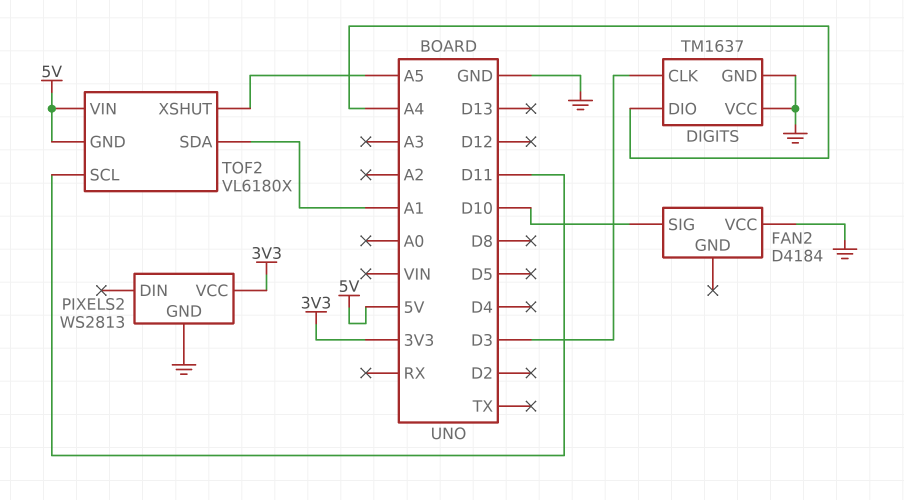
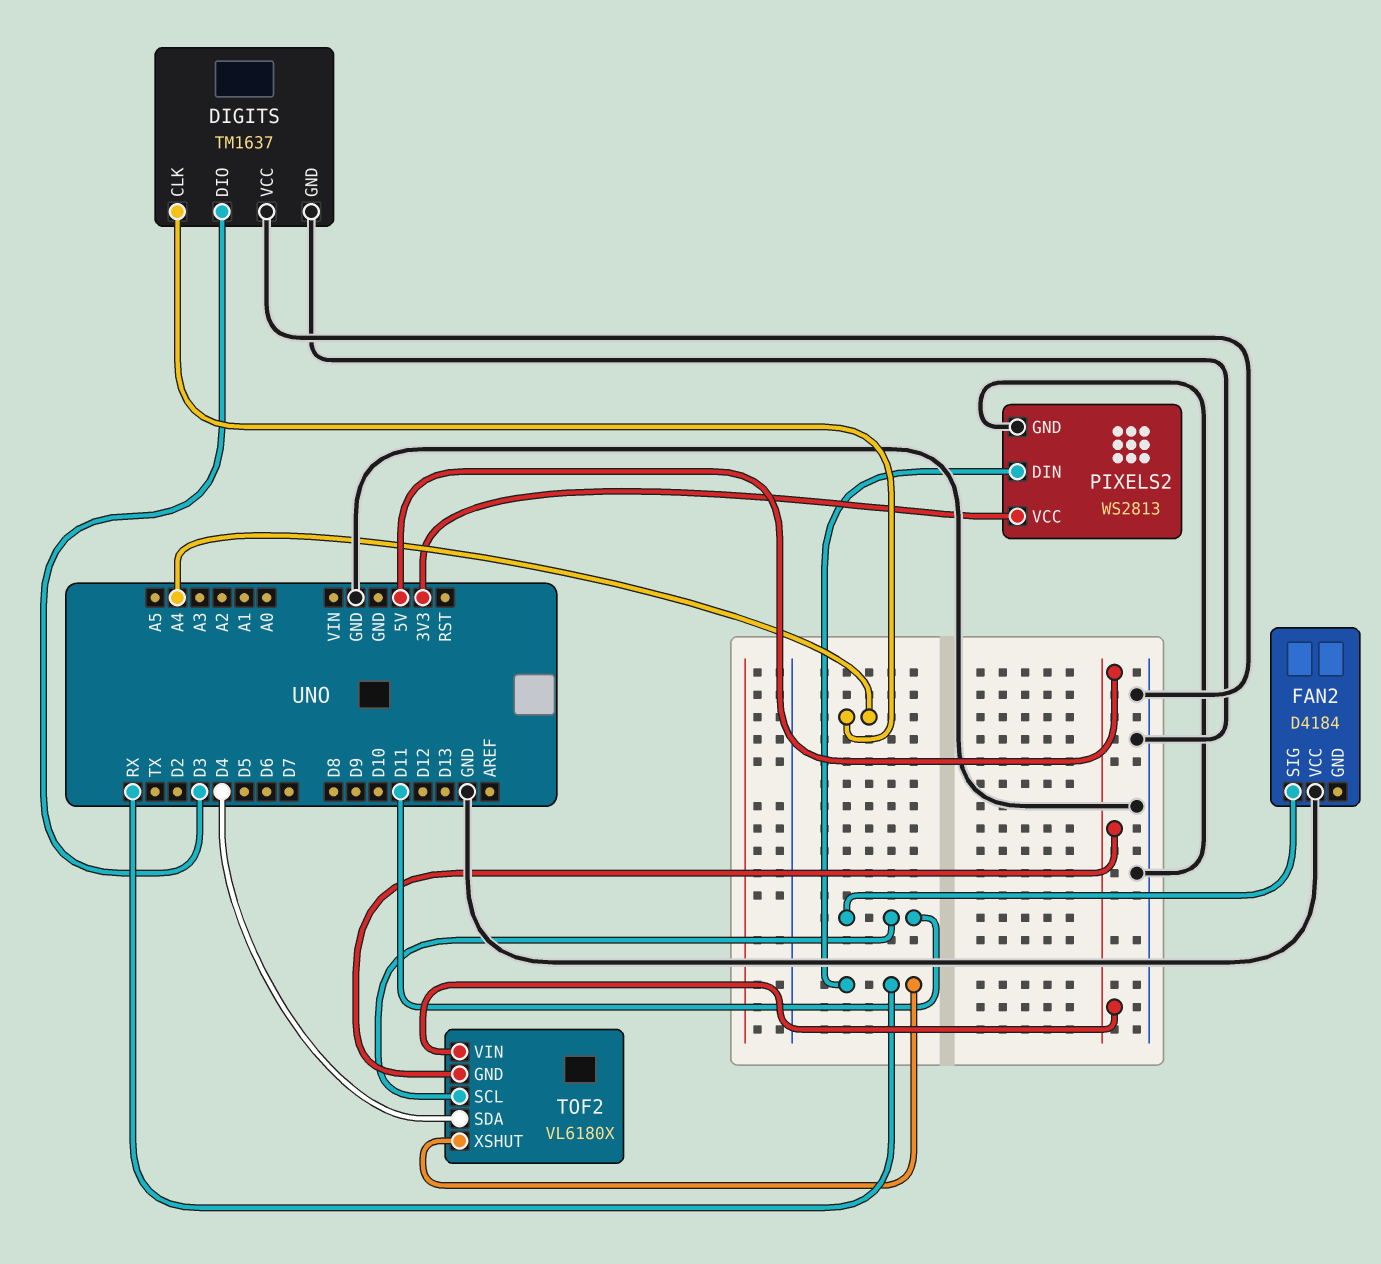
DIGITS pin CLK: D3 -> A4
DIGITS pin DIO: A4 -> D3
FAN2 pin SIG: D10 -> D11
PIXELS2 pin DIN: none -> RX
TOF2 pin SDA: A1 -> D4
TOF2 pin XSHUT: A5 -> RX

